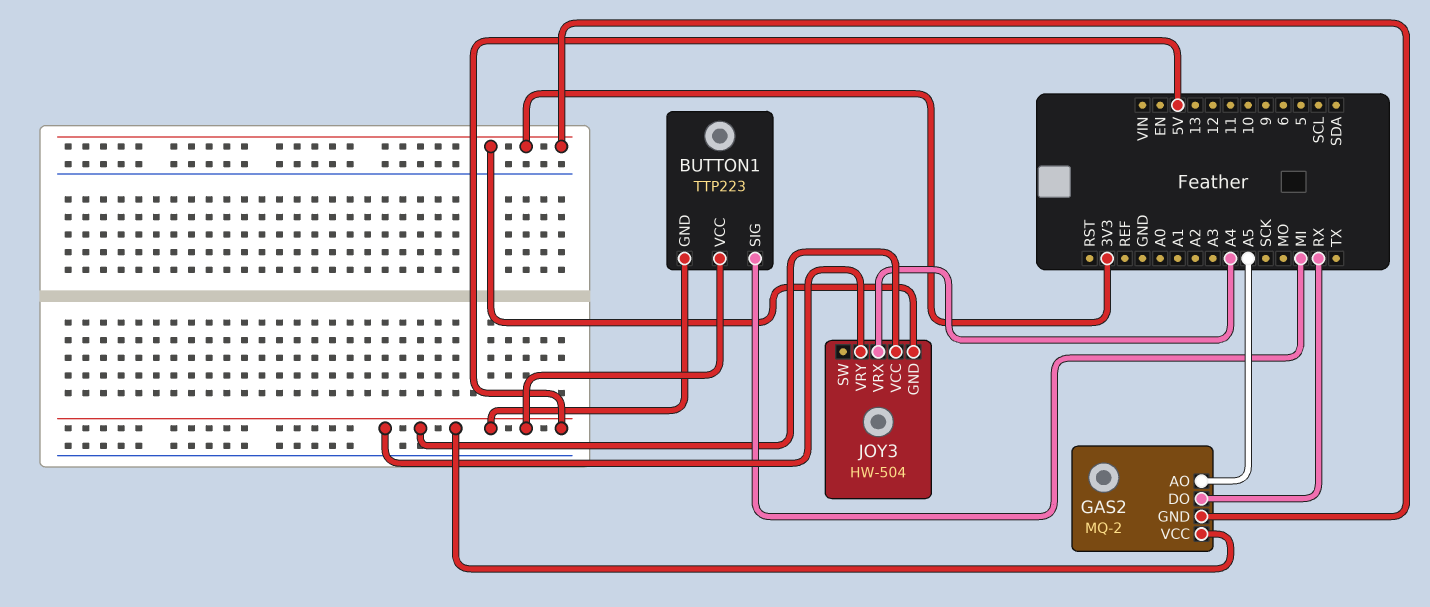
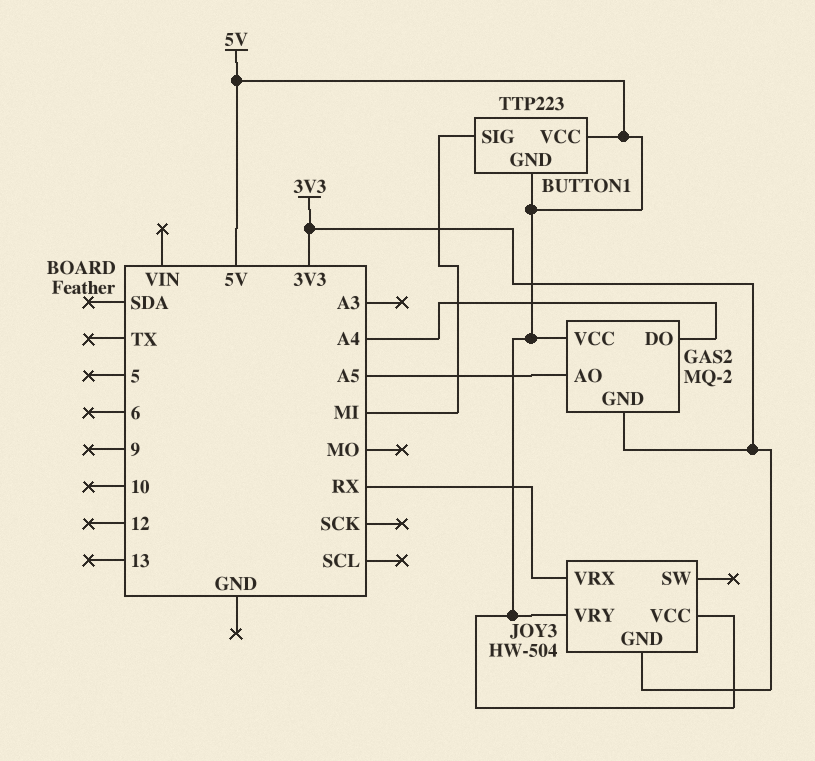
GAS2 pin DO: RX -> A4
JOY3 pin VRX: A4 -> RX

